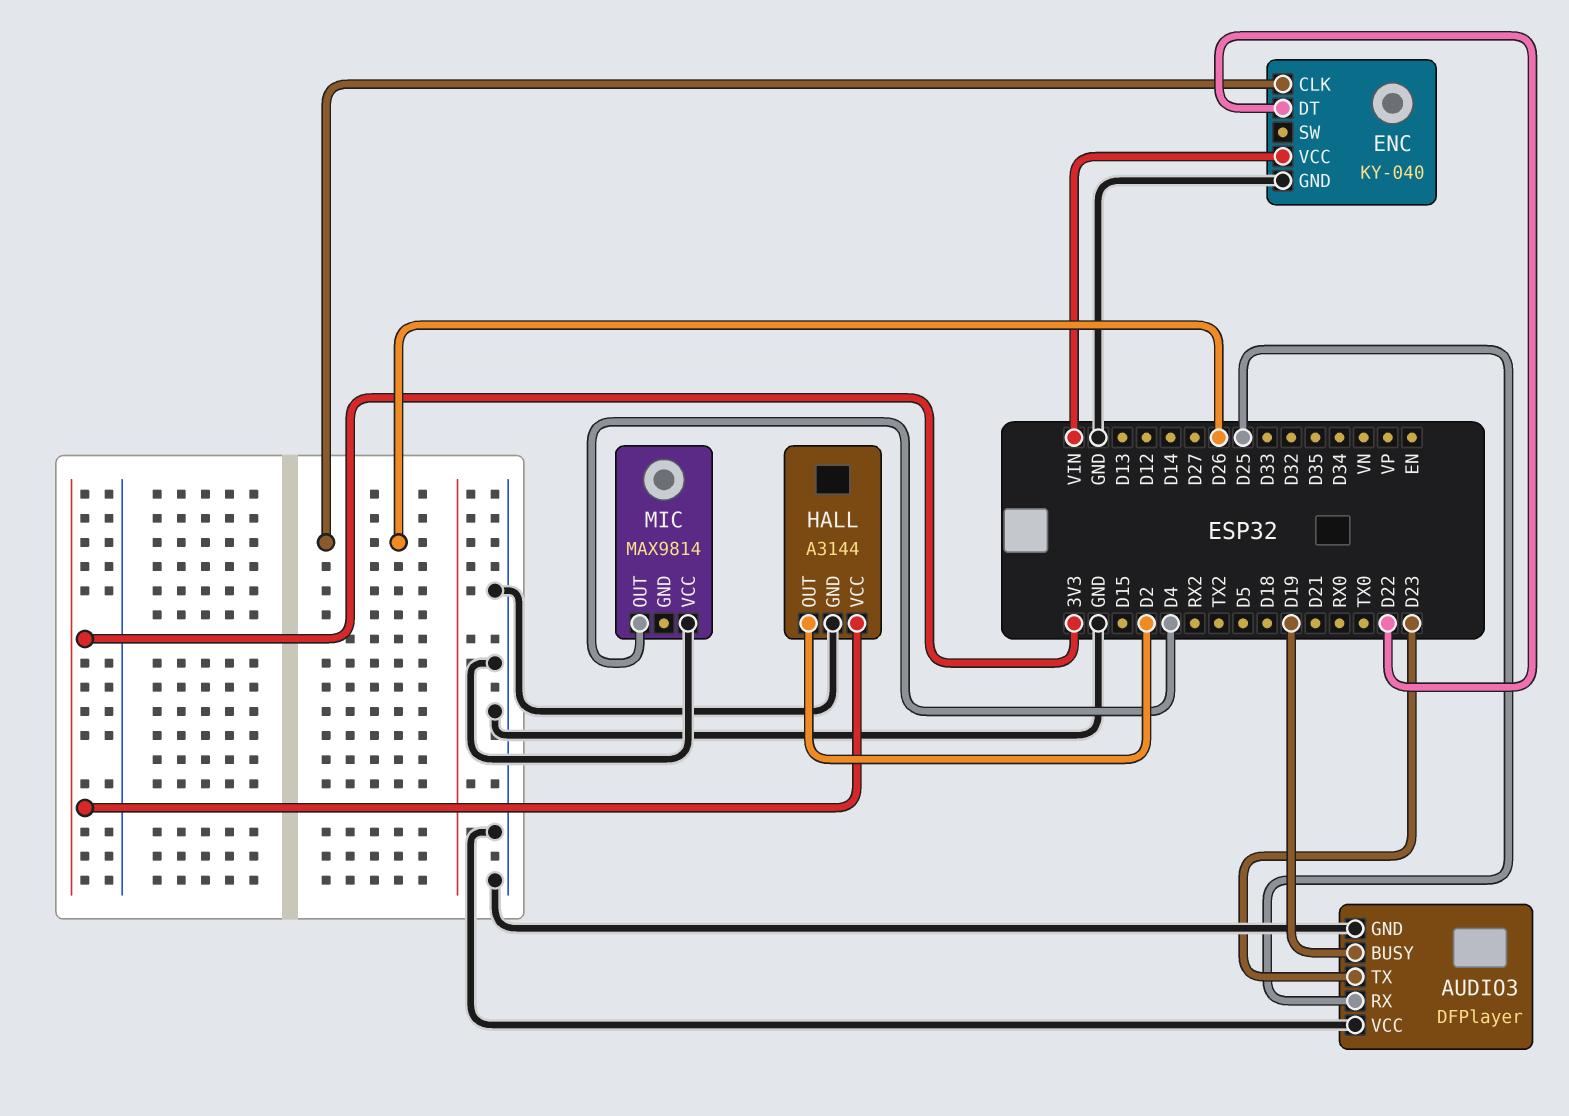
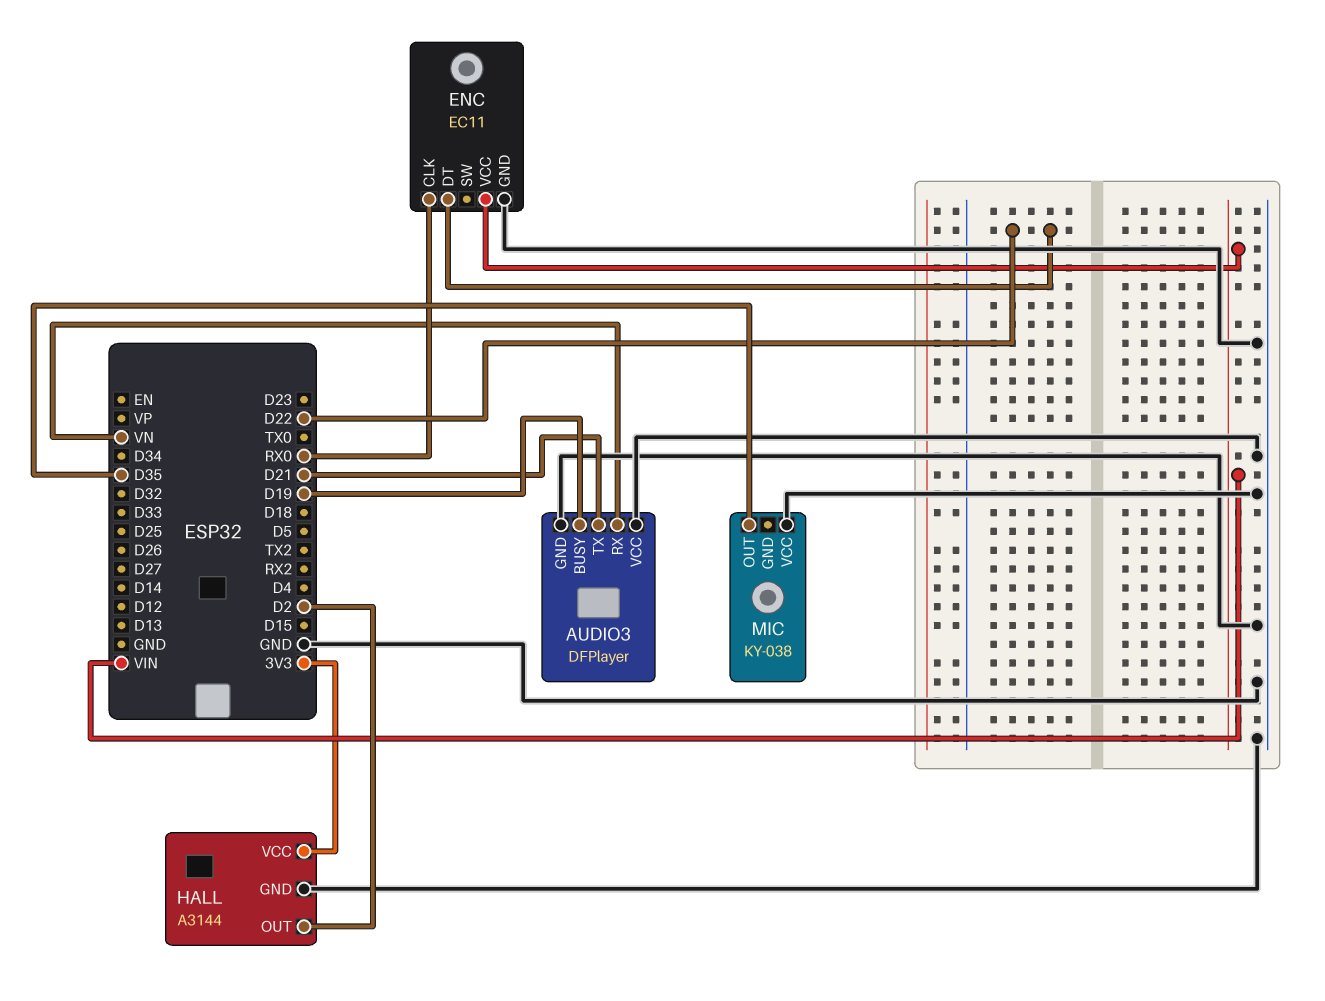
AUDIO3 pin RX: D25 -> VN
AUDIO3 pin TX: D23 -> D21
ENC: KY-040 -> EC11
ENC pin CLK: D26 -> RX0
MIC: MAX9814 -> KY-038
MIC pin OUT: D4 -> D35

